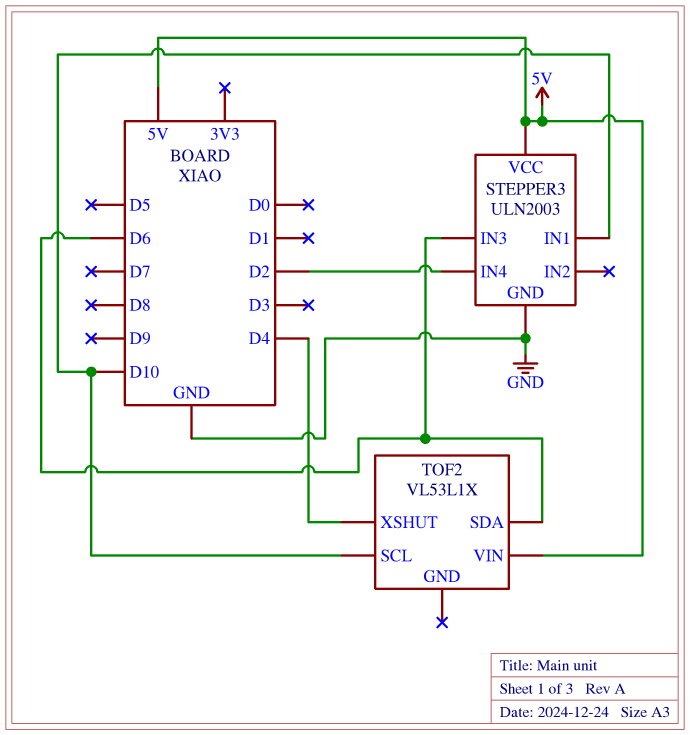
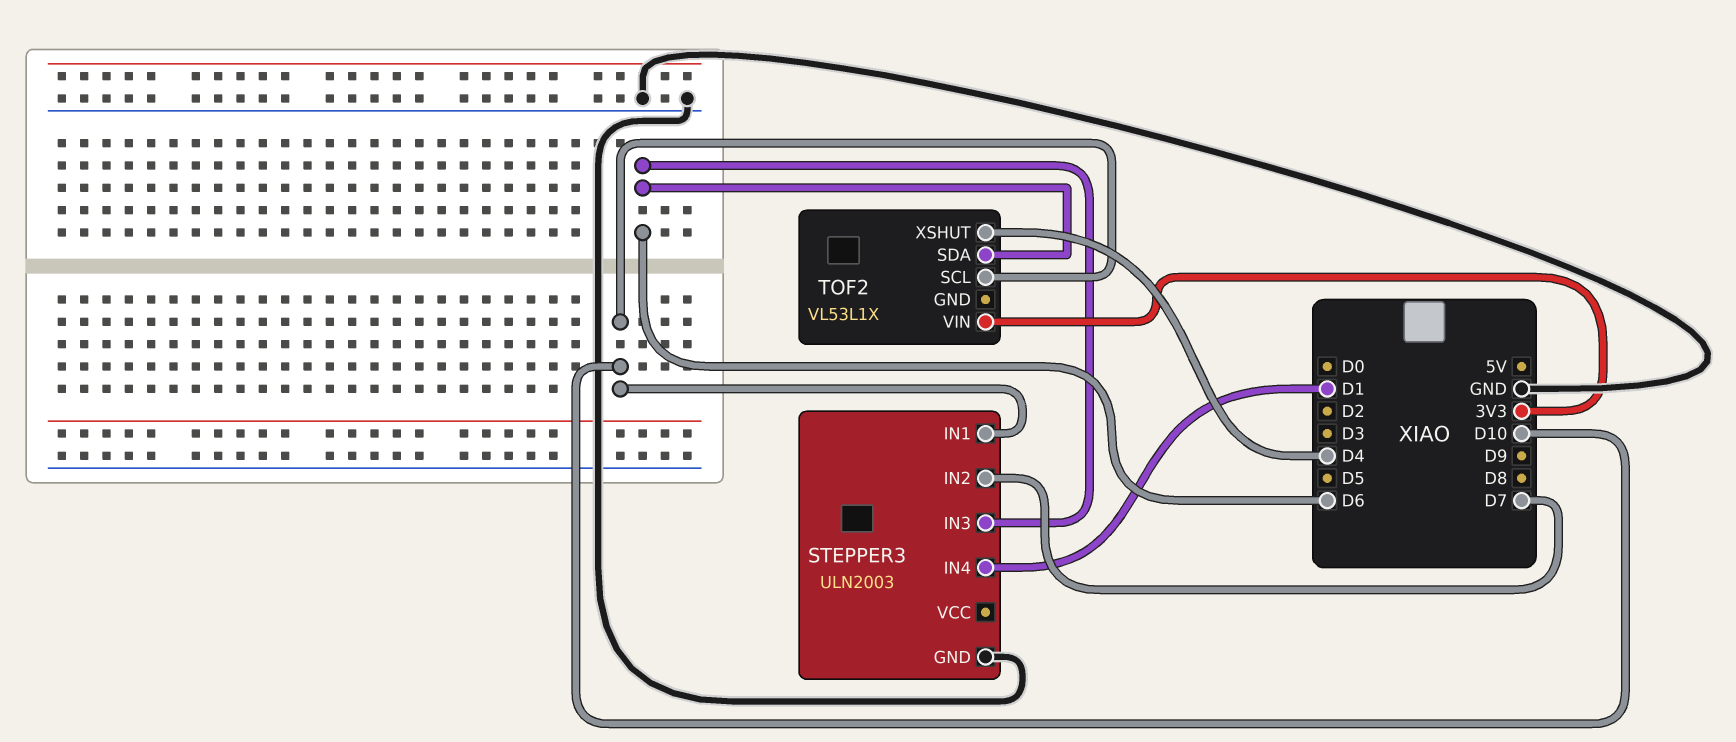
STEPPER3 pin IN2: none -> D7
STEPPER3 pin IN4: D2 -> D1
STEPPER3 pin VCC: 5V -> none
TOF2 pin VIN: 5V -> 3V3

